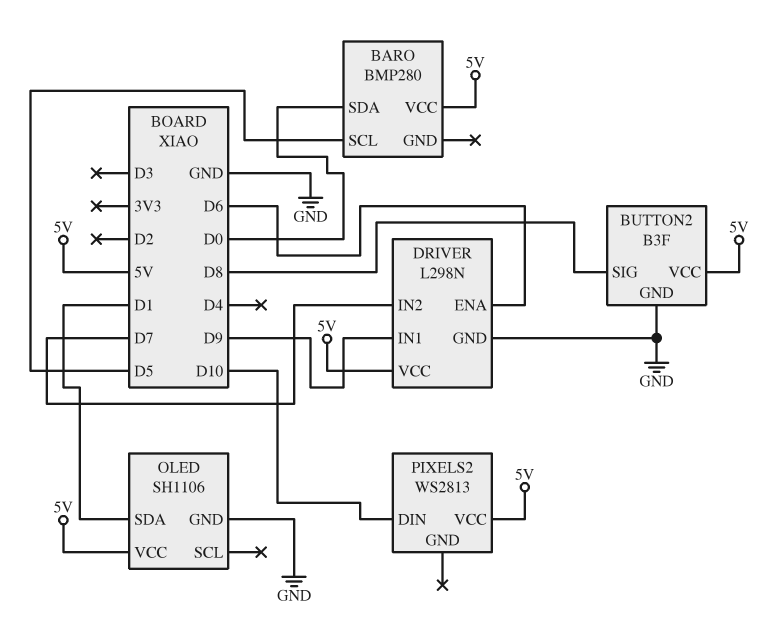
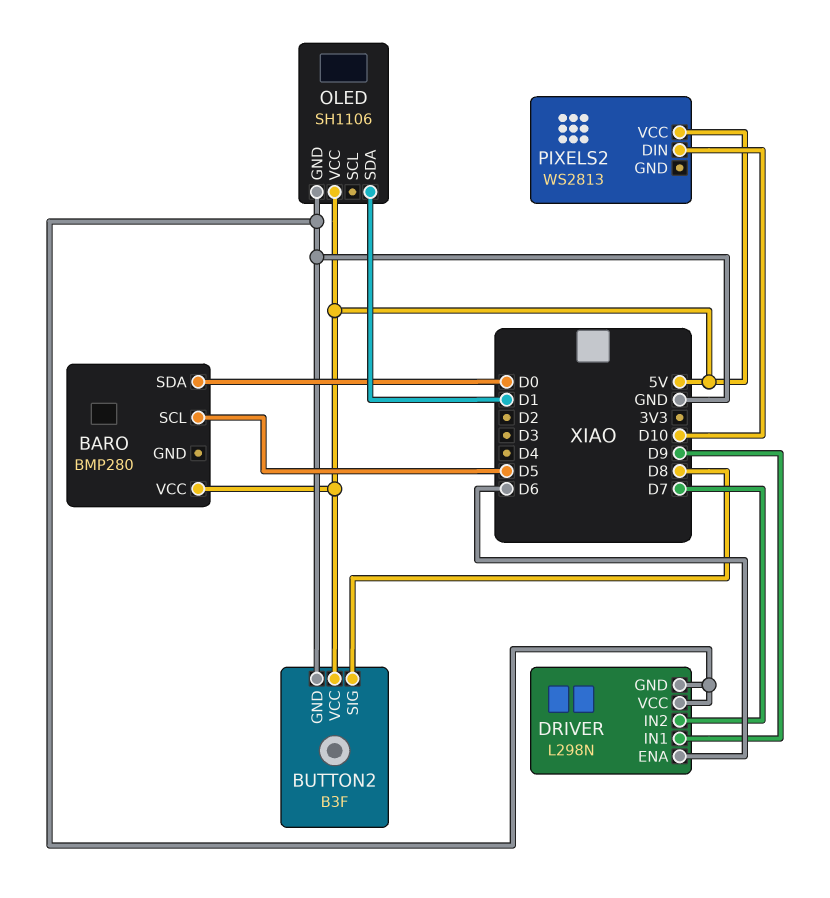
DRIVER pin VCC: 5V -> GND

